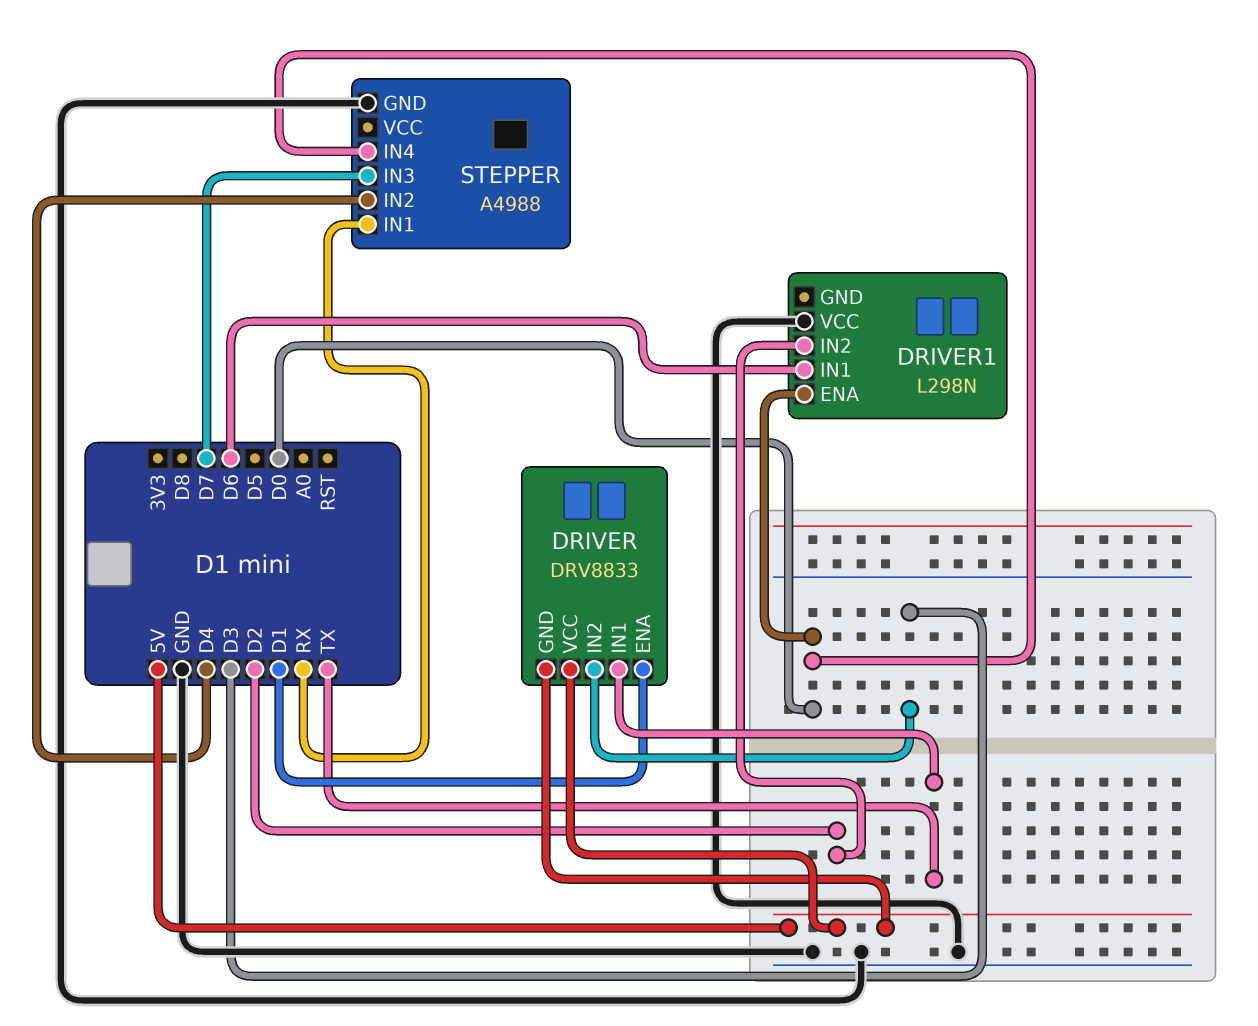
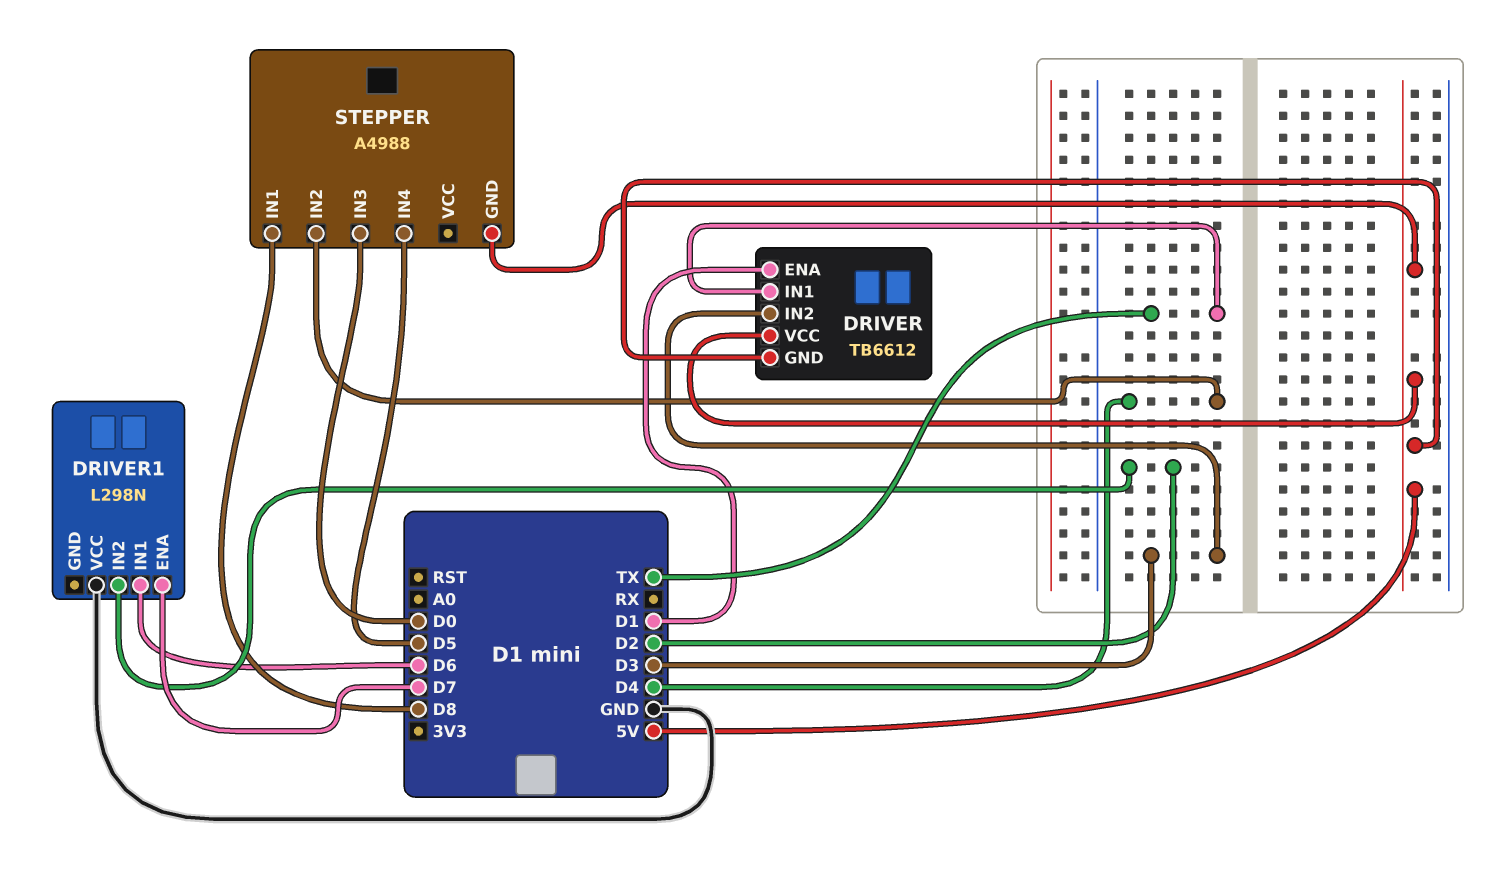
DRIVER: DRV8833 -> TB6612
DRIVER1 pin ENA: D0 -> D7
STEPPER pin GND: GND -> 5V
STEPPER pin IN1: RX -> D8
STEPPER pin IN3: D7 -> D0
STEPPER pin IN4: D0 -> D5

